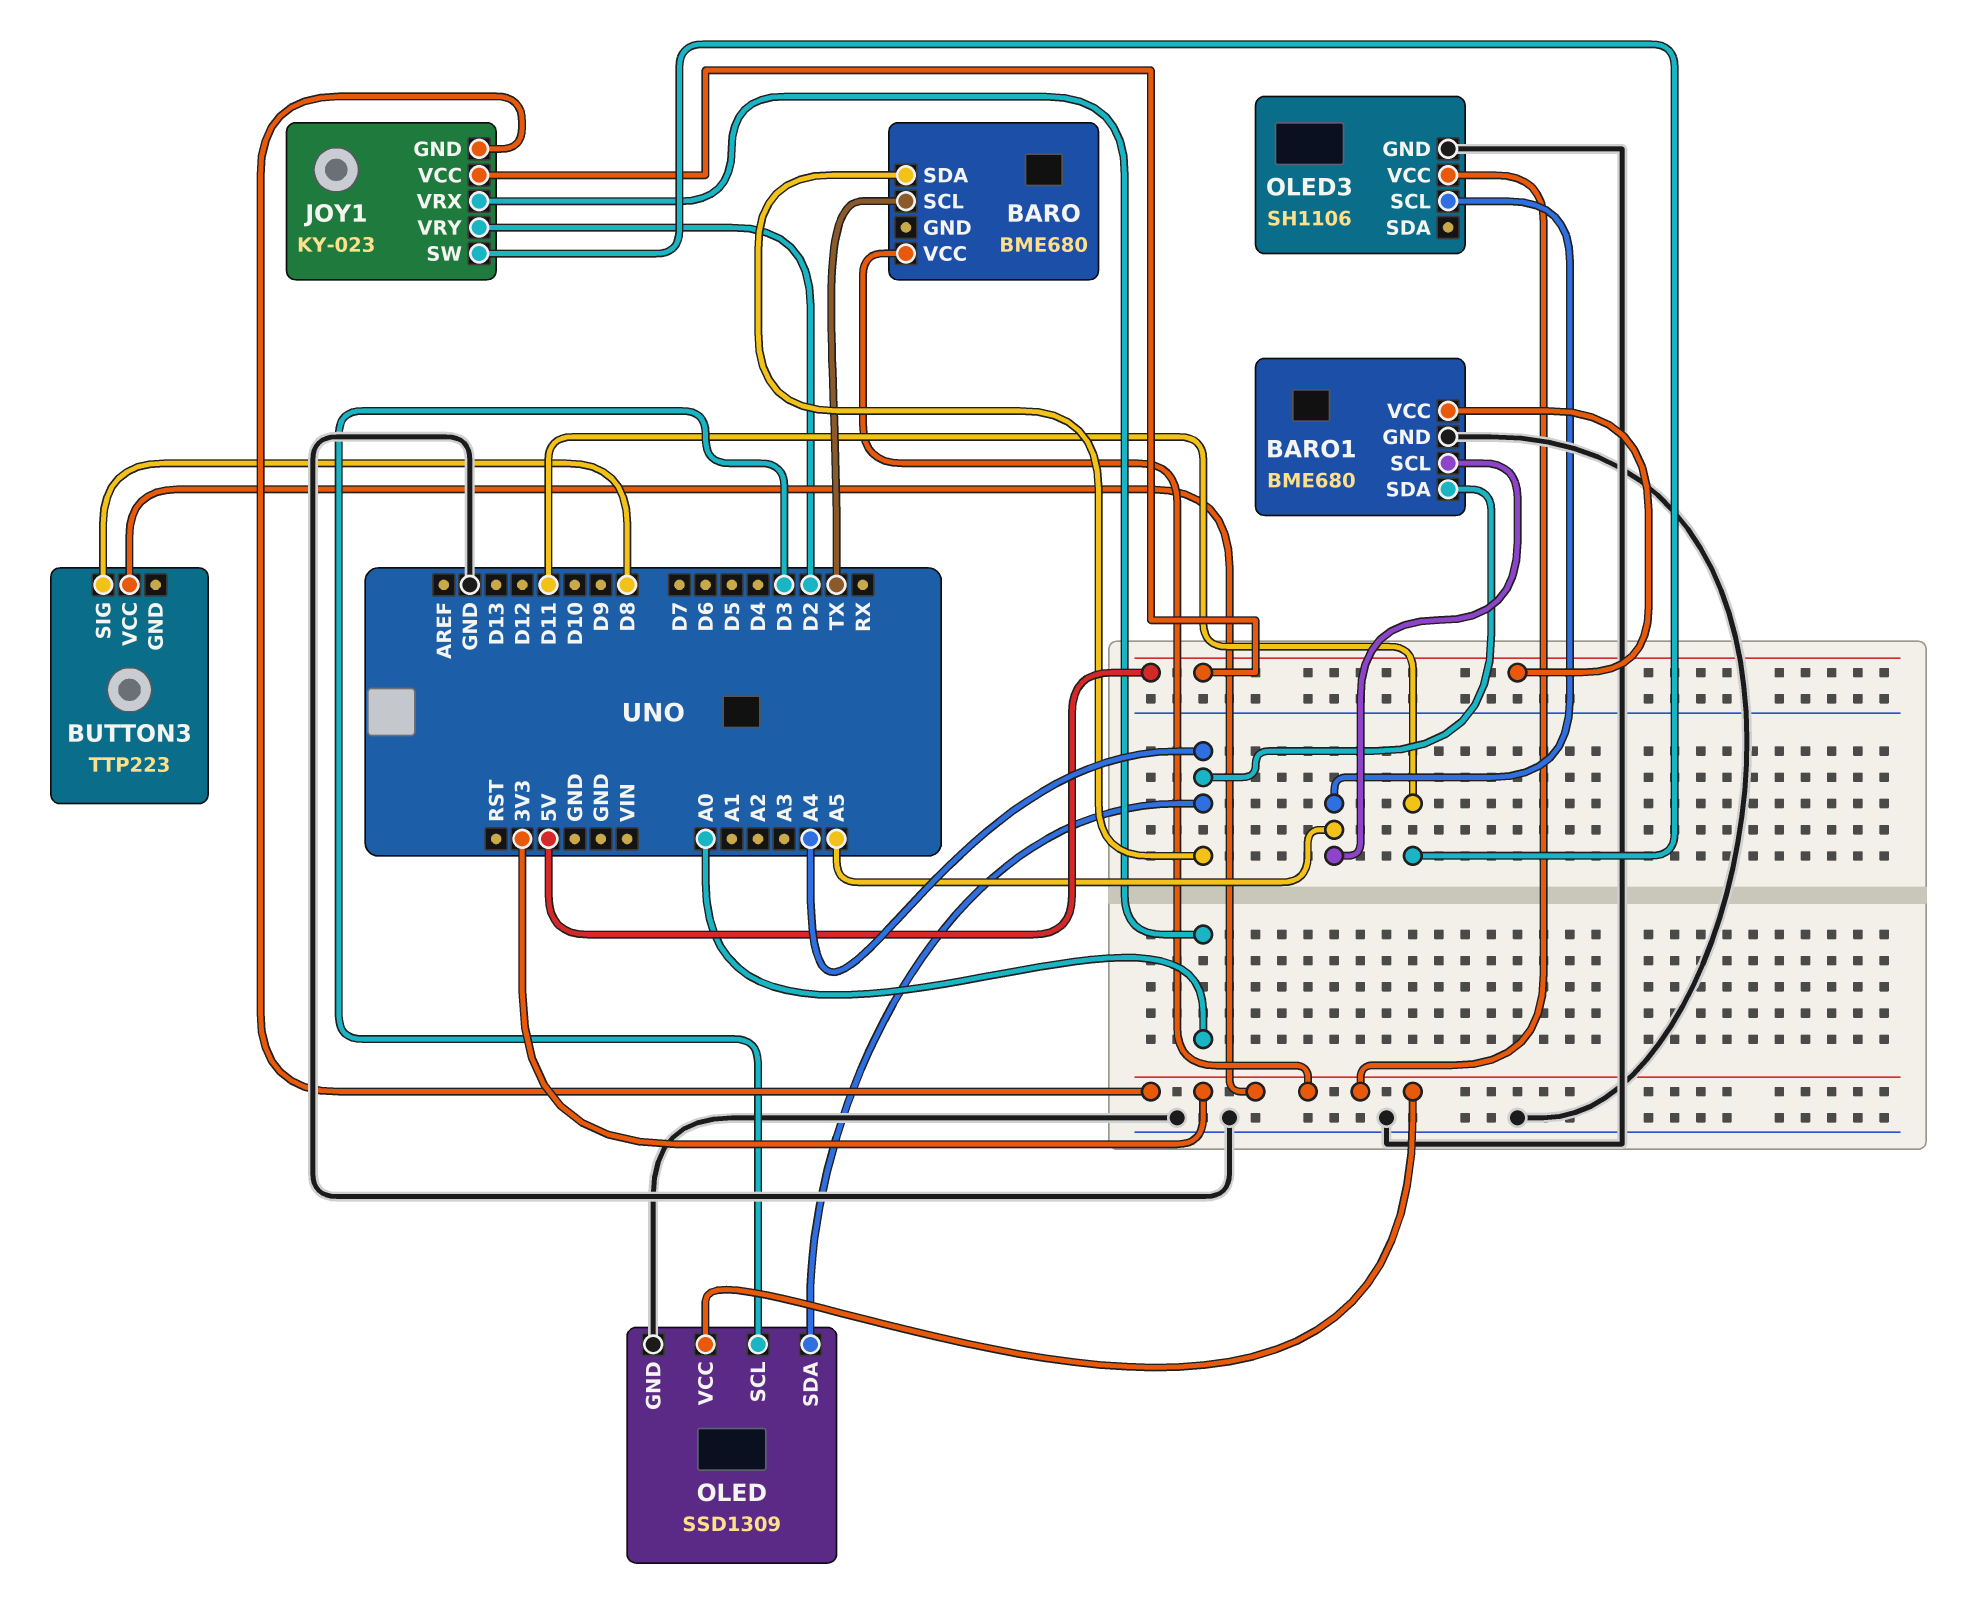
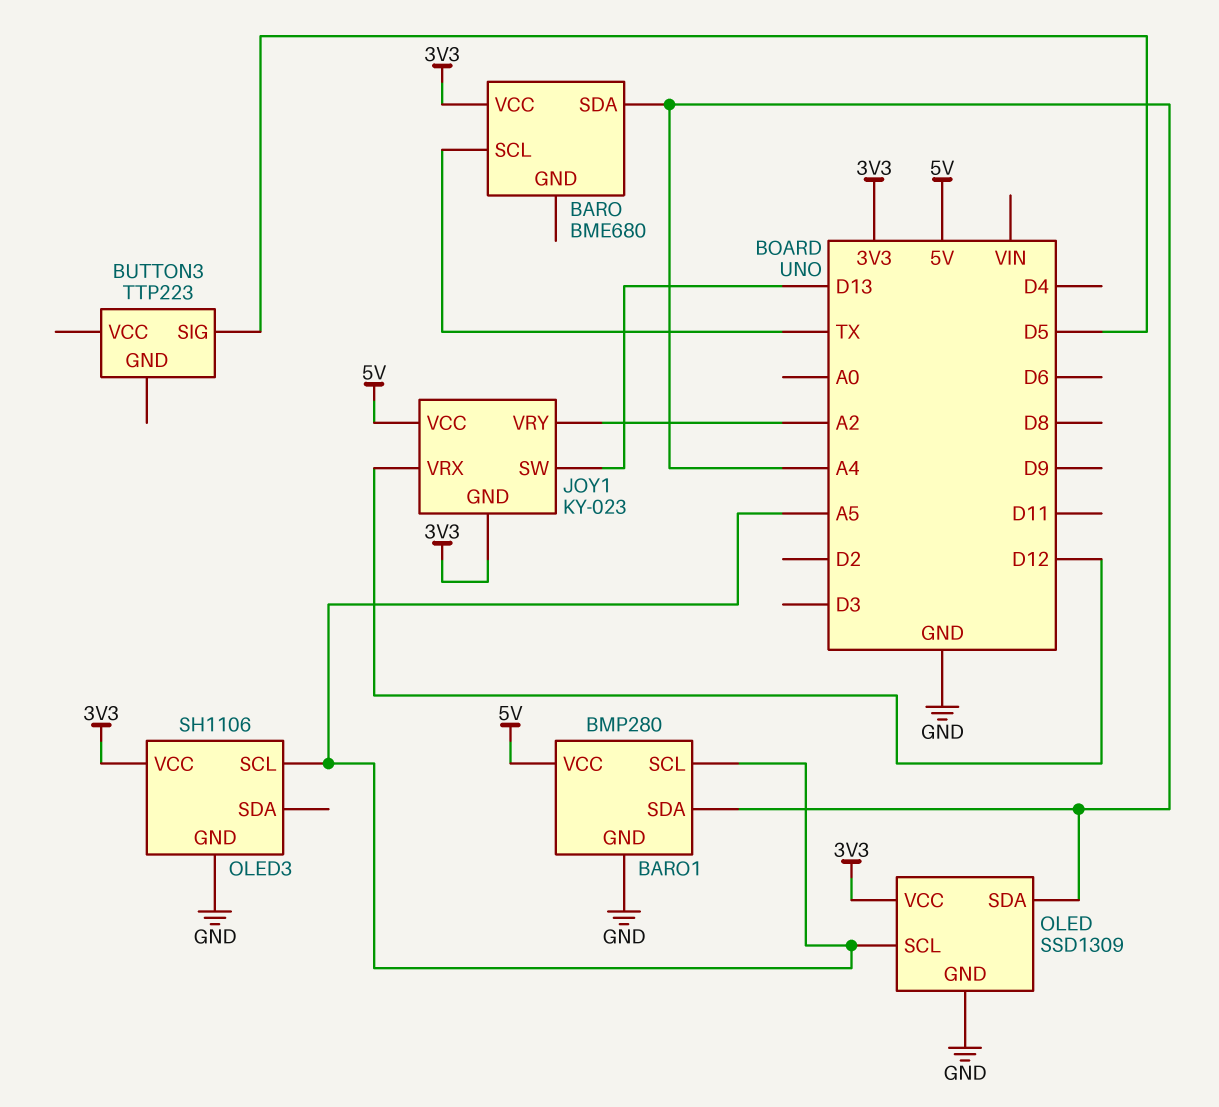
BARO1: BME680 -> BMP280
BUTTON3 pin SIG: D8 -> D5
BUTTON3 pin VCC: 3V3 -> none
JOY1 pin SW: D11 -> D13
JOY1 pin VRX: A0 -> D12
JOY1 pin VRY: D2 -> A2
OLED pin SCL: D3 -> A5

